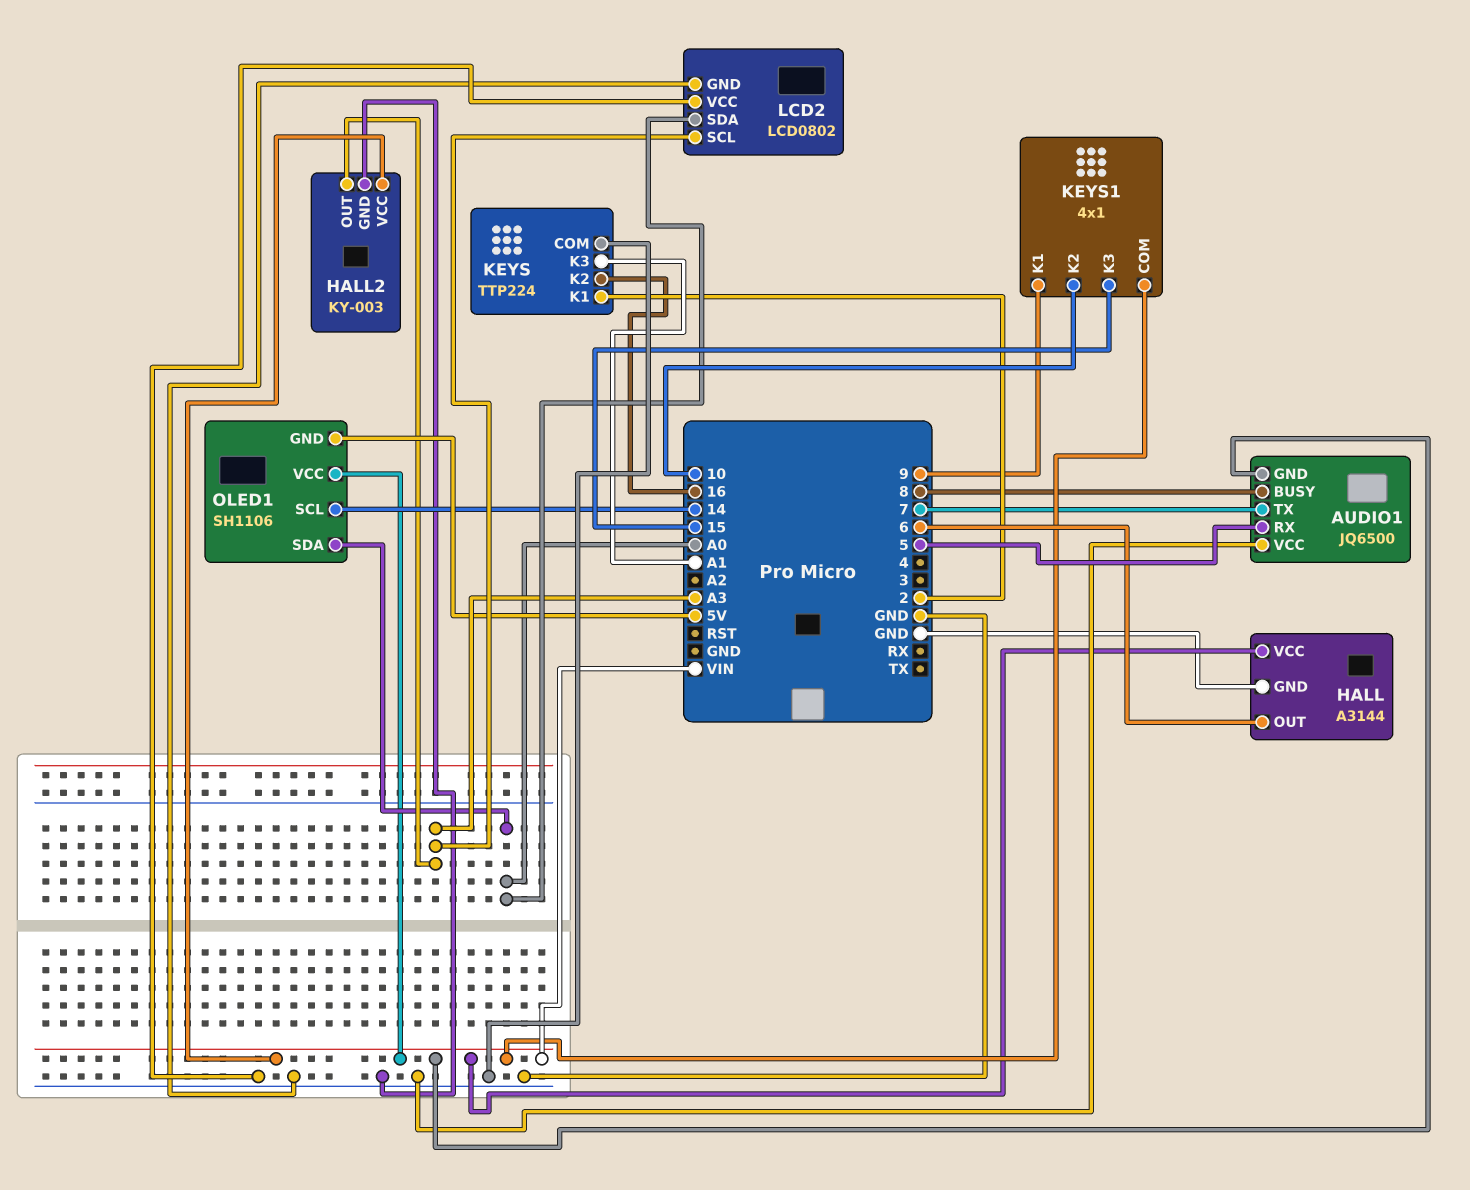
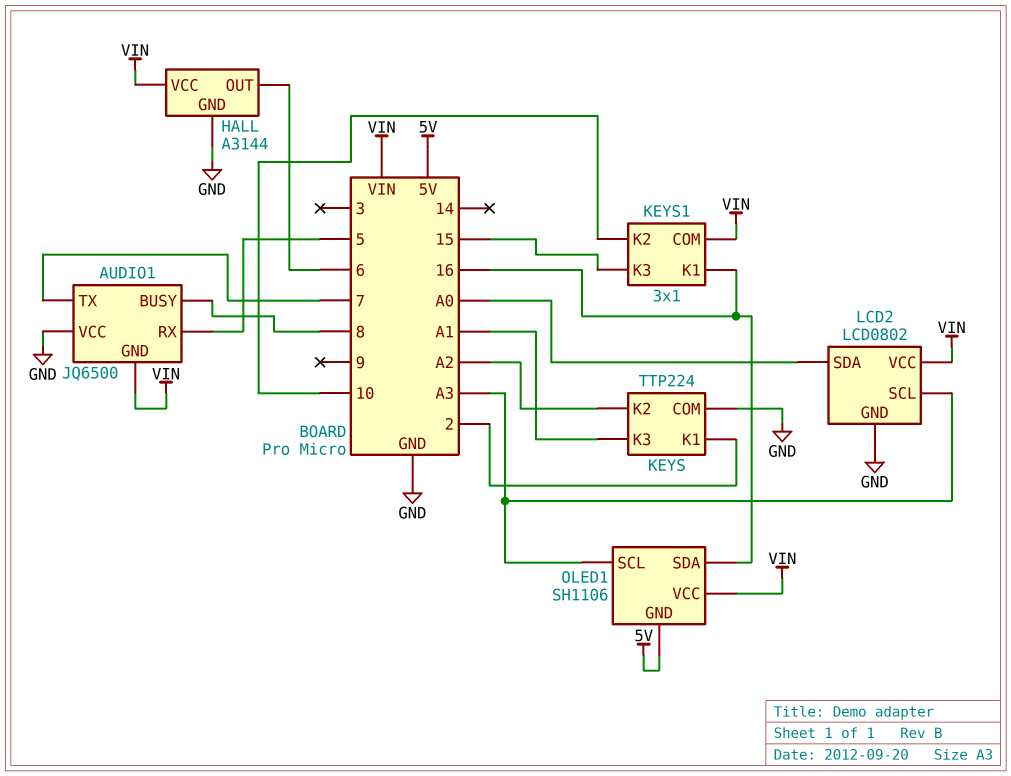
HALL2: KY-003 -> none
HALL2 pin GND: GND -> none
HALL2 pin OUT: A3 -> none
HALL2 pin VCC: VIN -> none
KEYS pin K2: 16 -> A2
KEYS1: 4x1 -> 3x1
KEYS1 pin K1: 9 -> 16
LCD2 pin VCC: GND -> VIN
OLED1 pin SCL: 14 -> A3
OLED1 pin SDA: A0 -> 16

